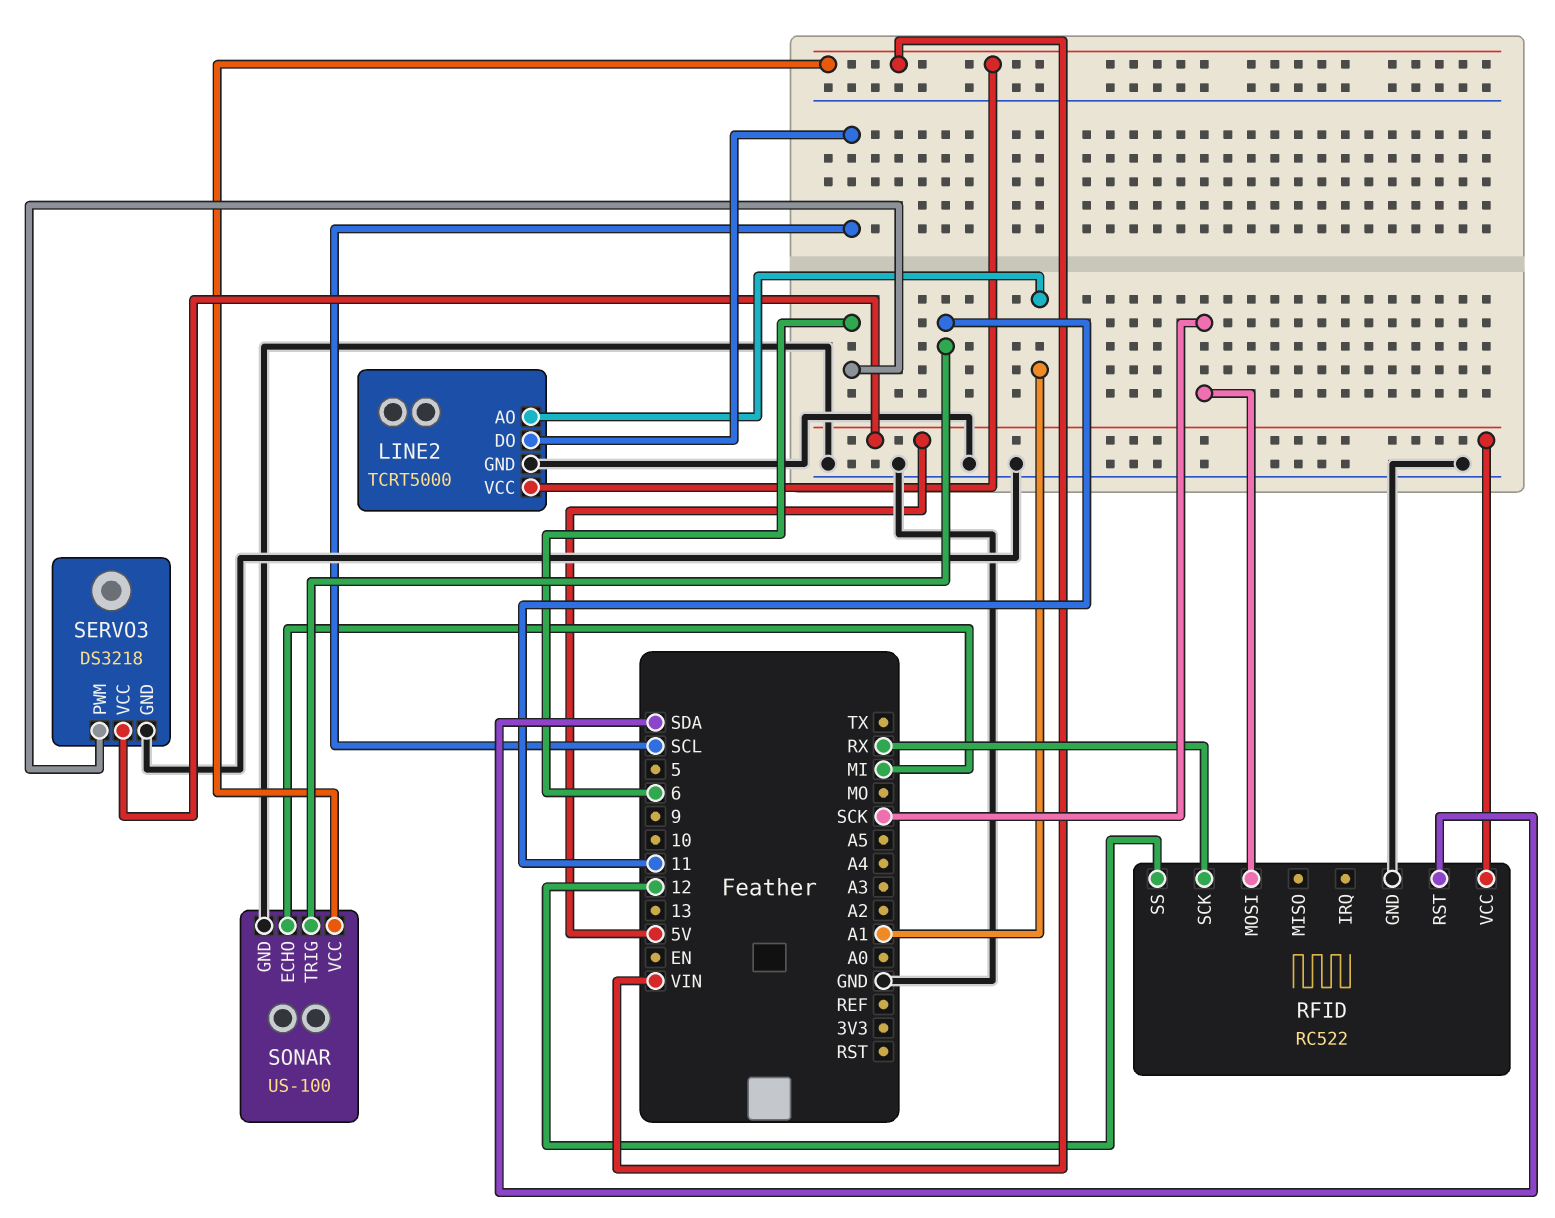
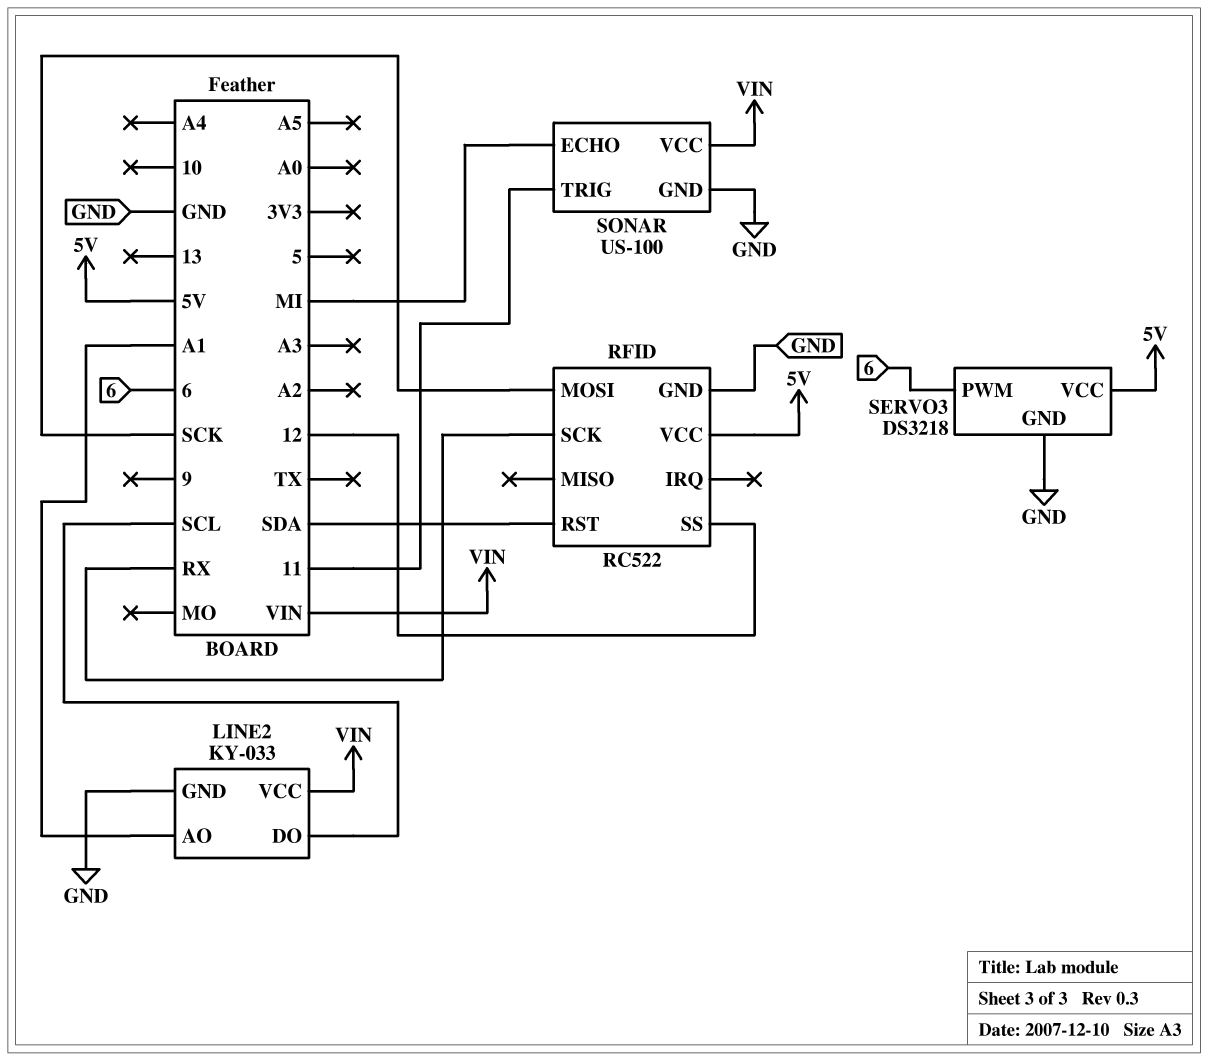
LINE2: TCRT5000 -> KY-033

